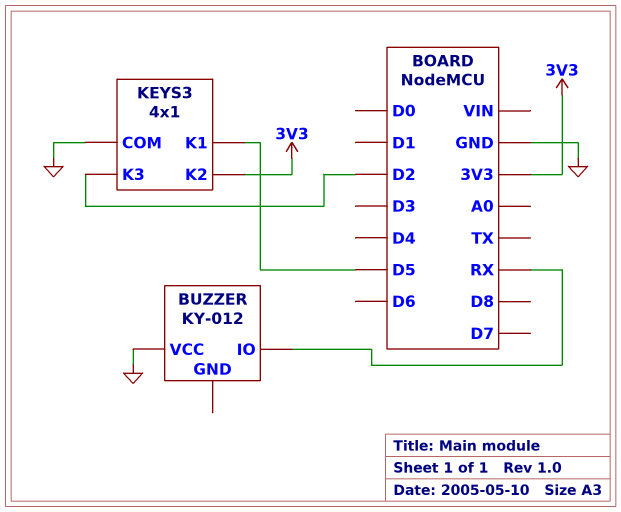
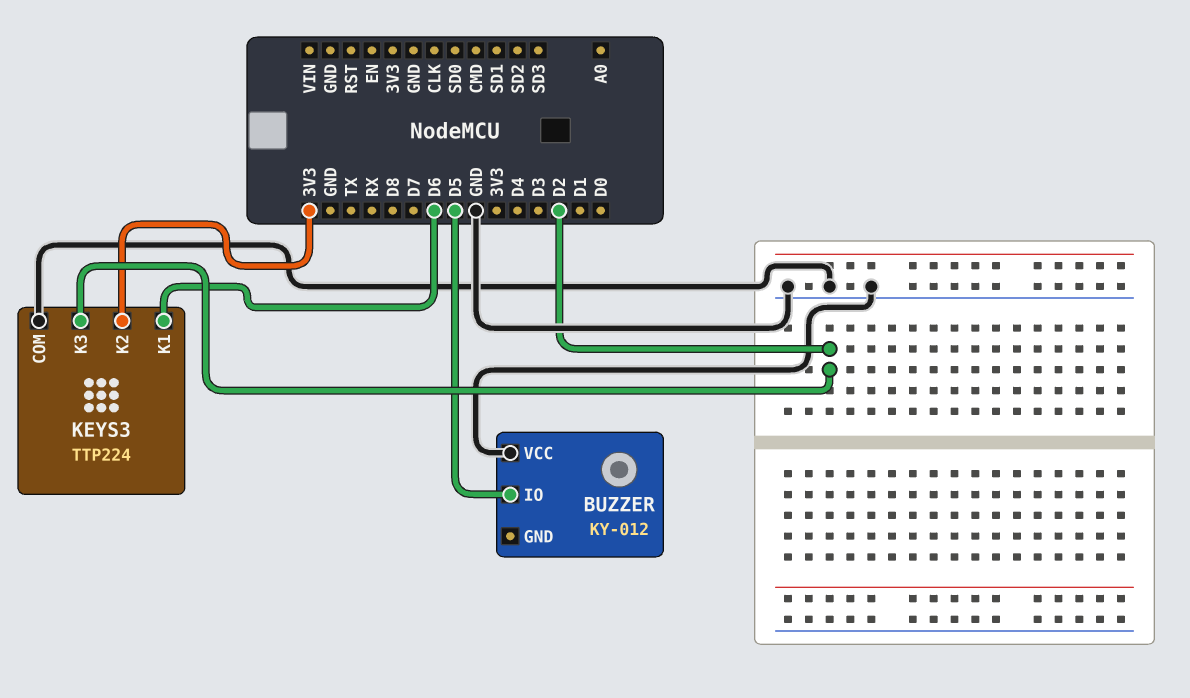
BUZZER pin IO: RX -> D5
KEYS3: 4x1 -> TTP224
KEYS3 pin K1: D5 -> D6

